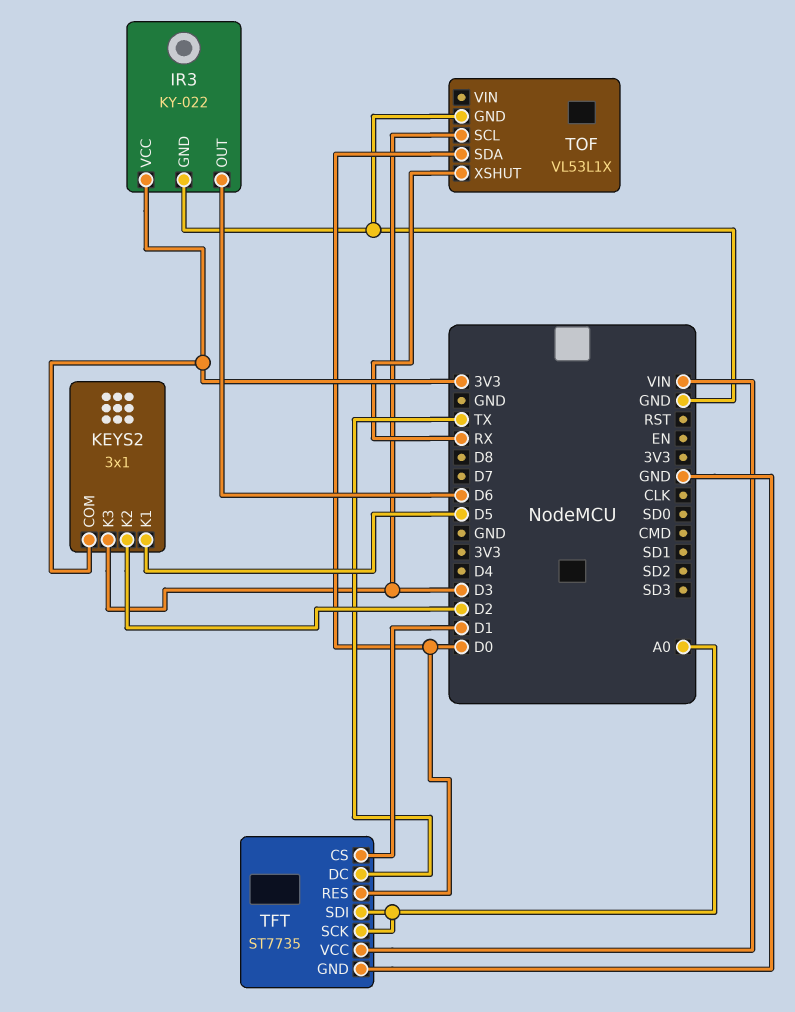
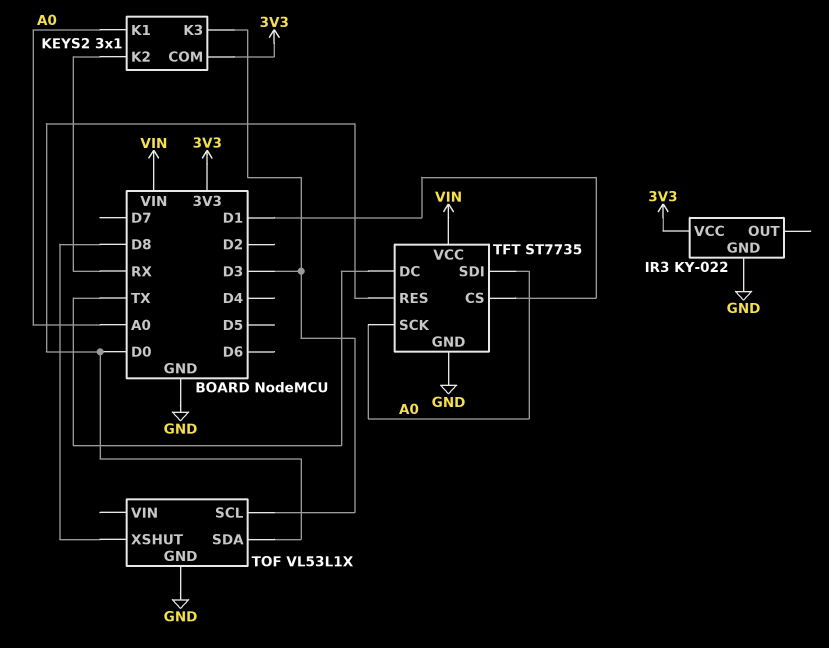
IR3 pin OUT: D6 -> none
KEYS2 pin K1: D5 -> A0
KEYS2 pin K2: D2 -> RX
TOF pin XSHUT: RX -> D8

